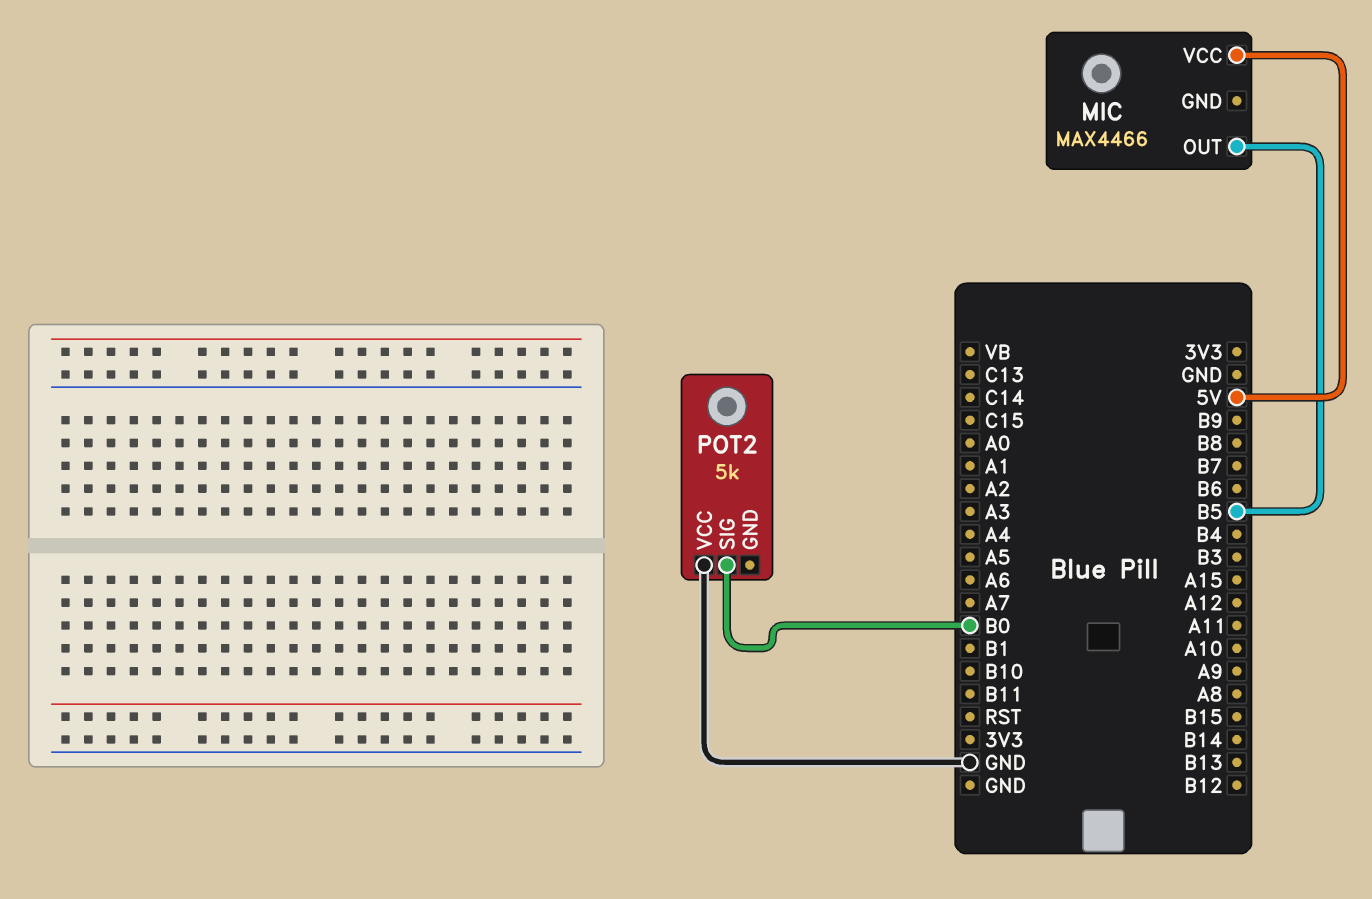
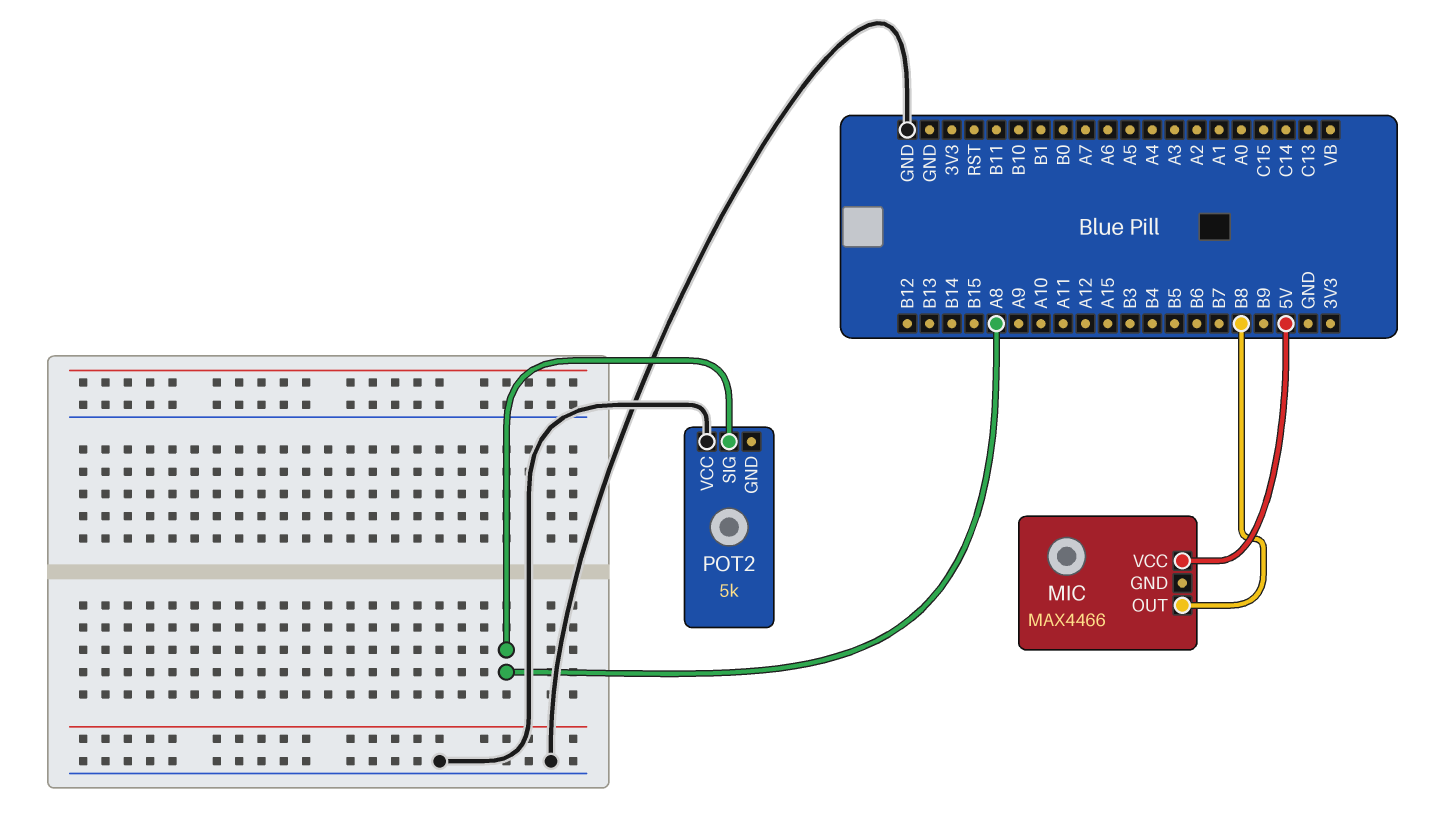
MIC pin OUT: B5 -> B8
POT2 pin SIG: B0 -> A8

